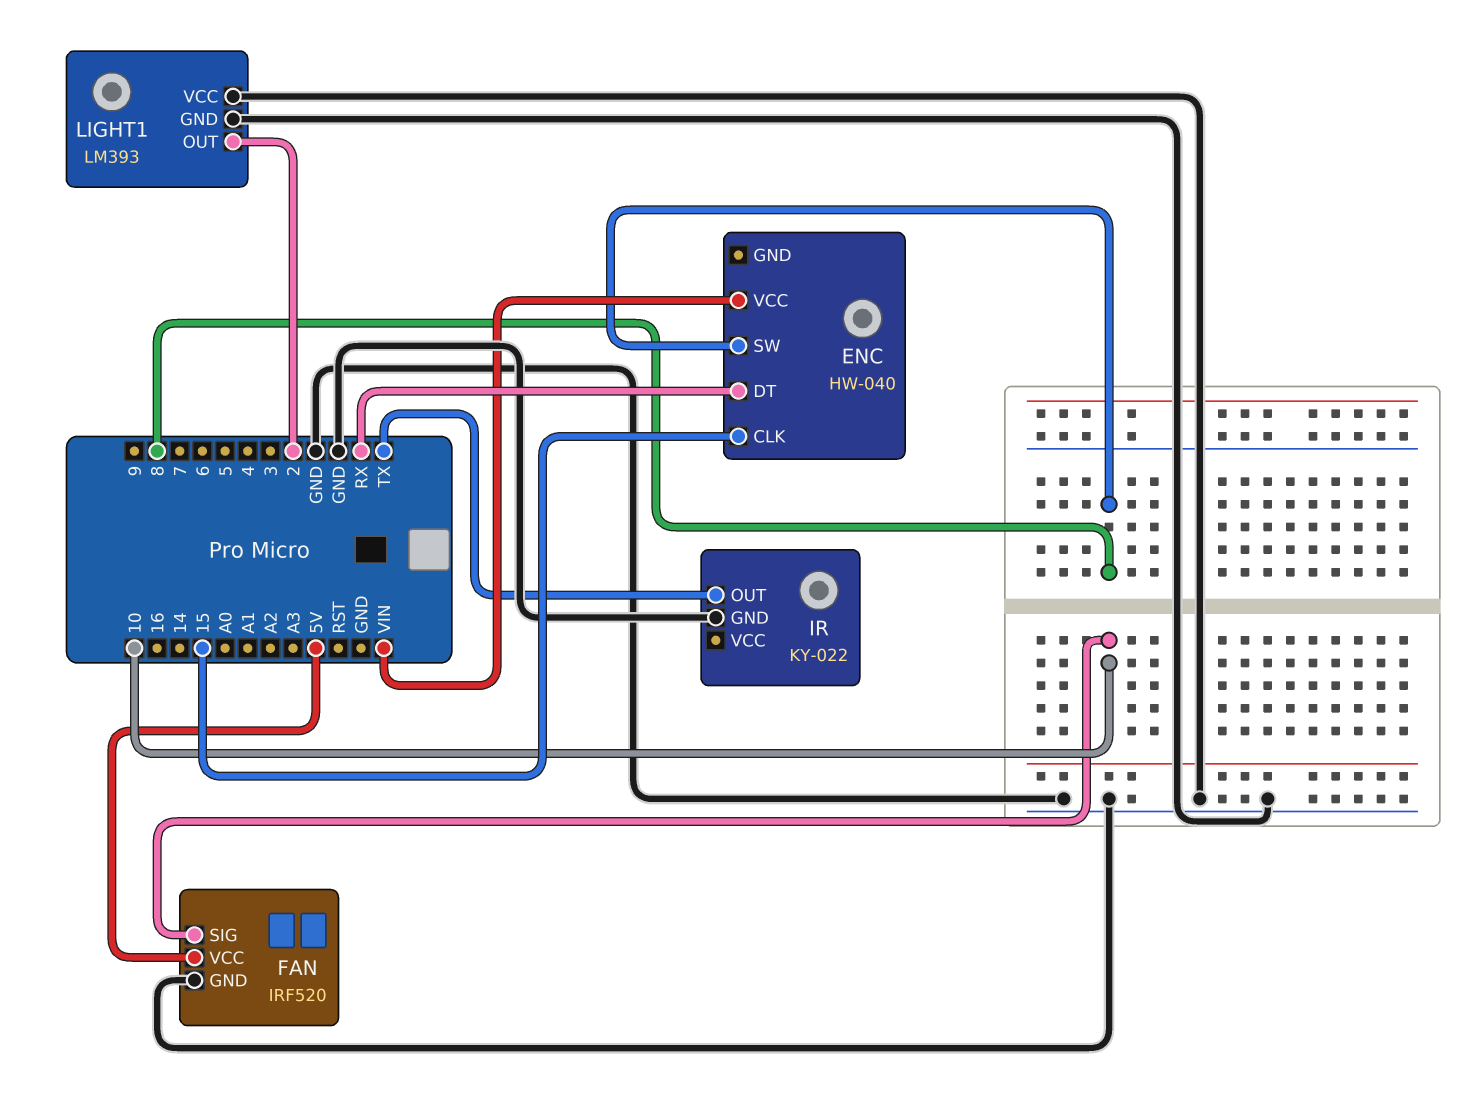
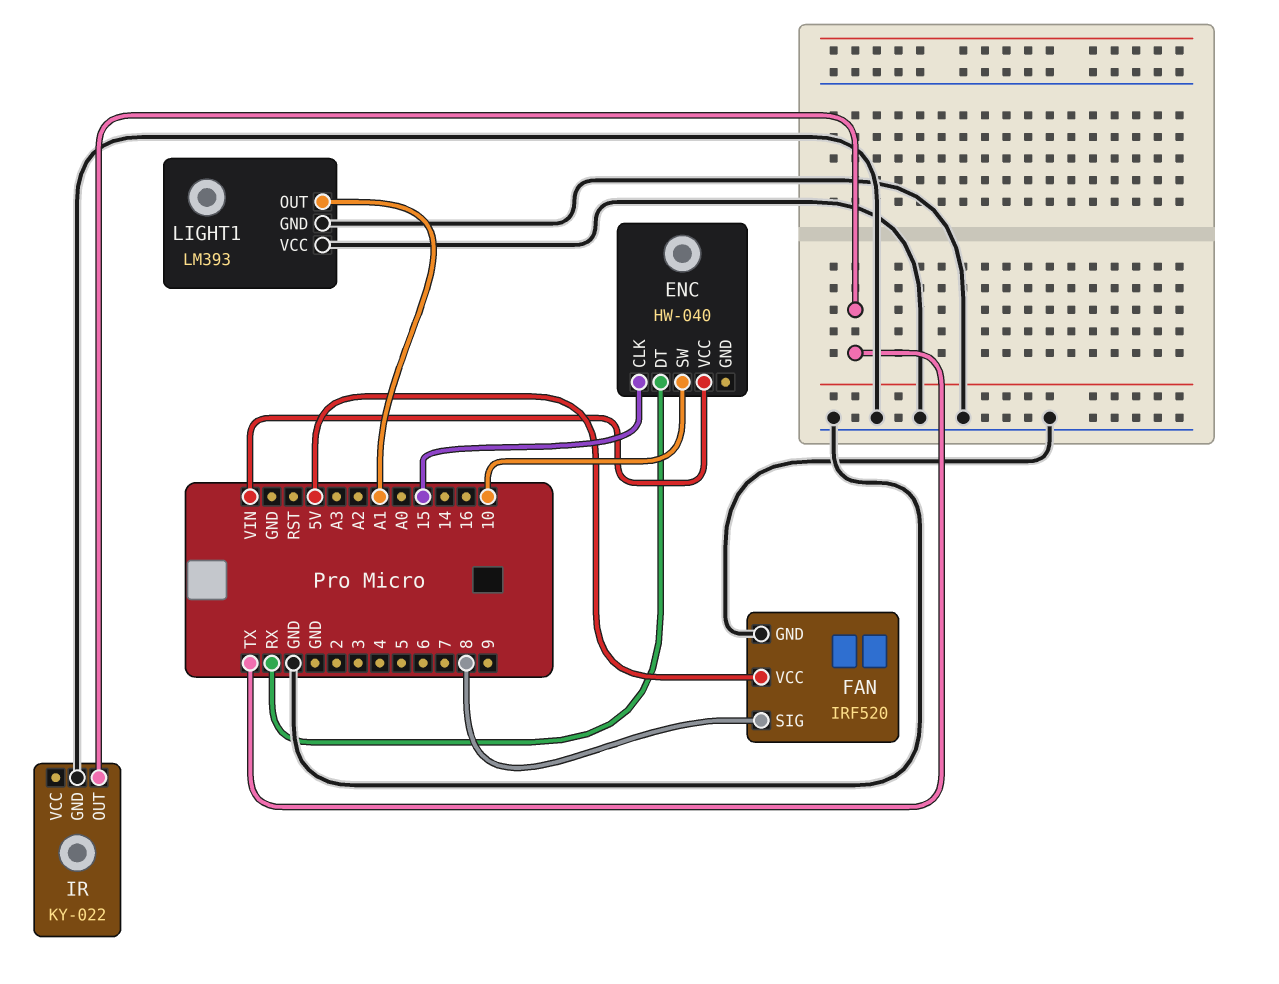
ENC pin SW: 8 -> 10
FAN pin SIG: 10 -> 8
LIGHT1 pin OUT: 2 -> A1

